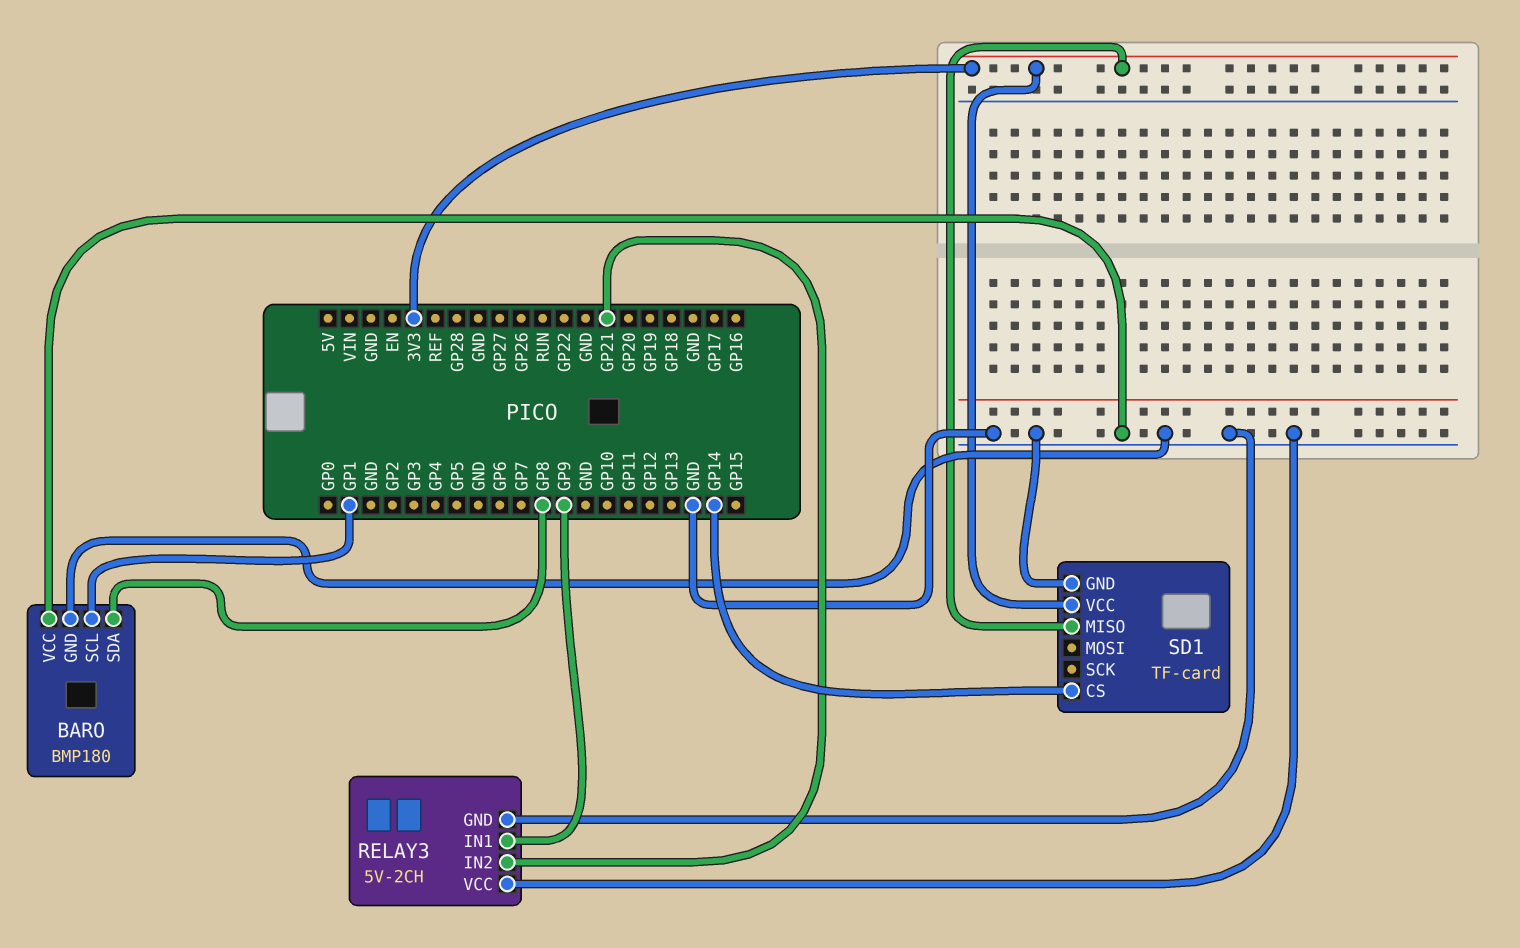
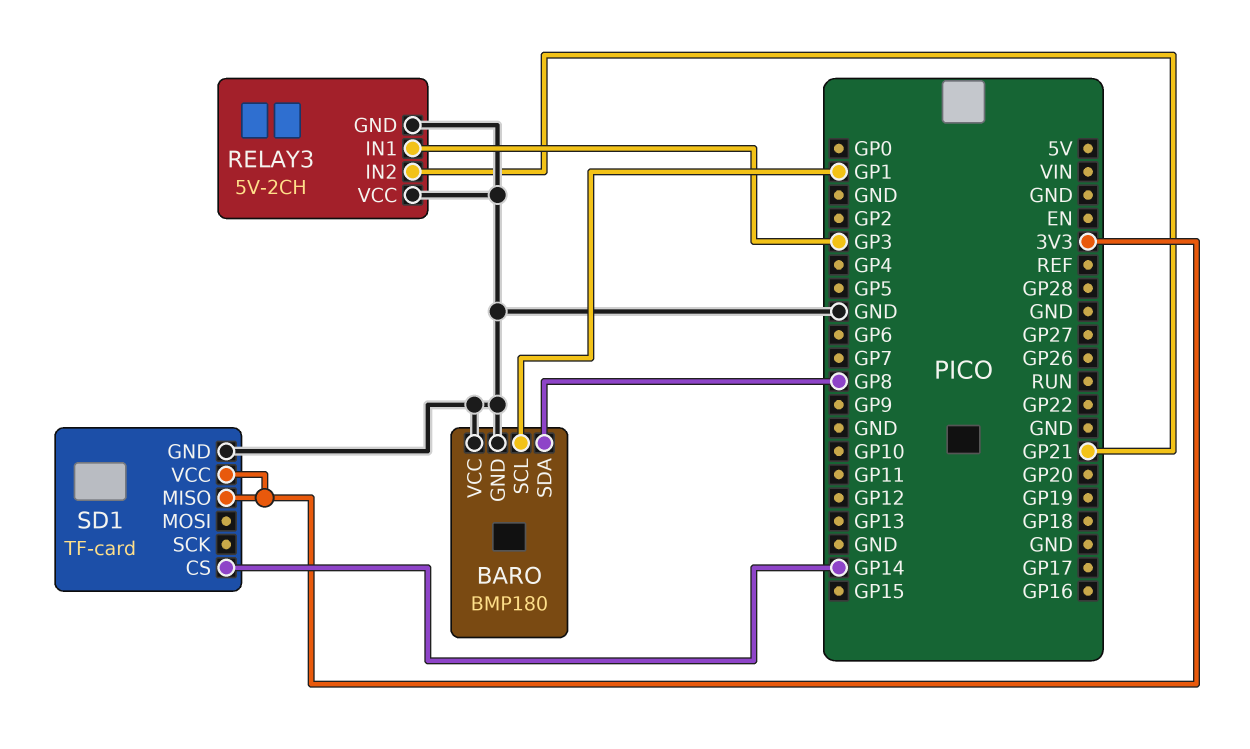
RELAY3 pin IN1: GP9 -> GP3

